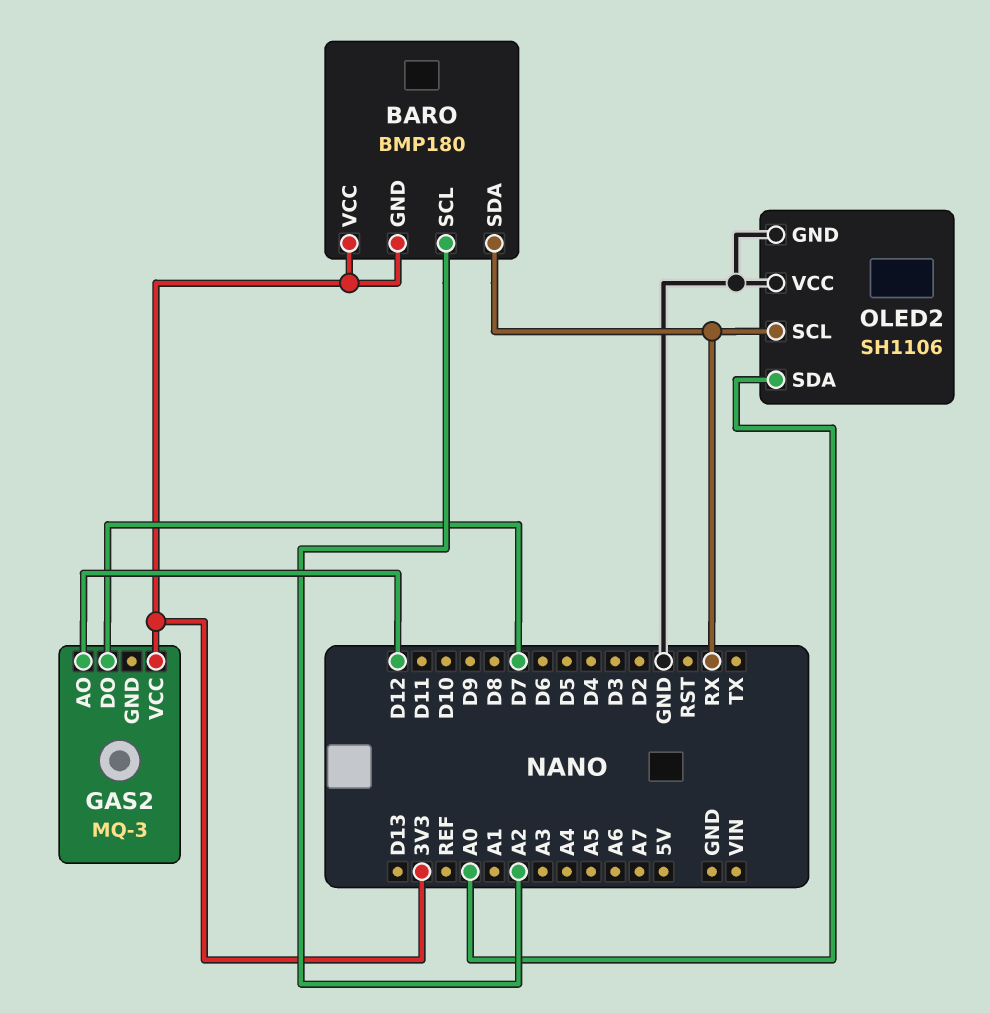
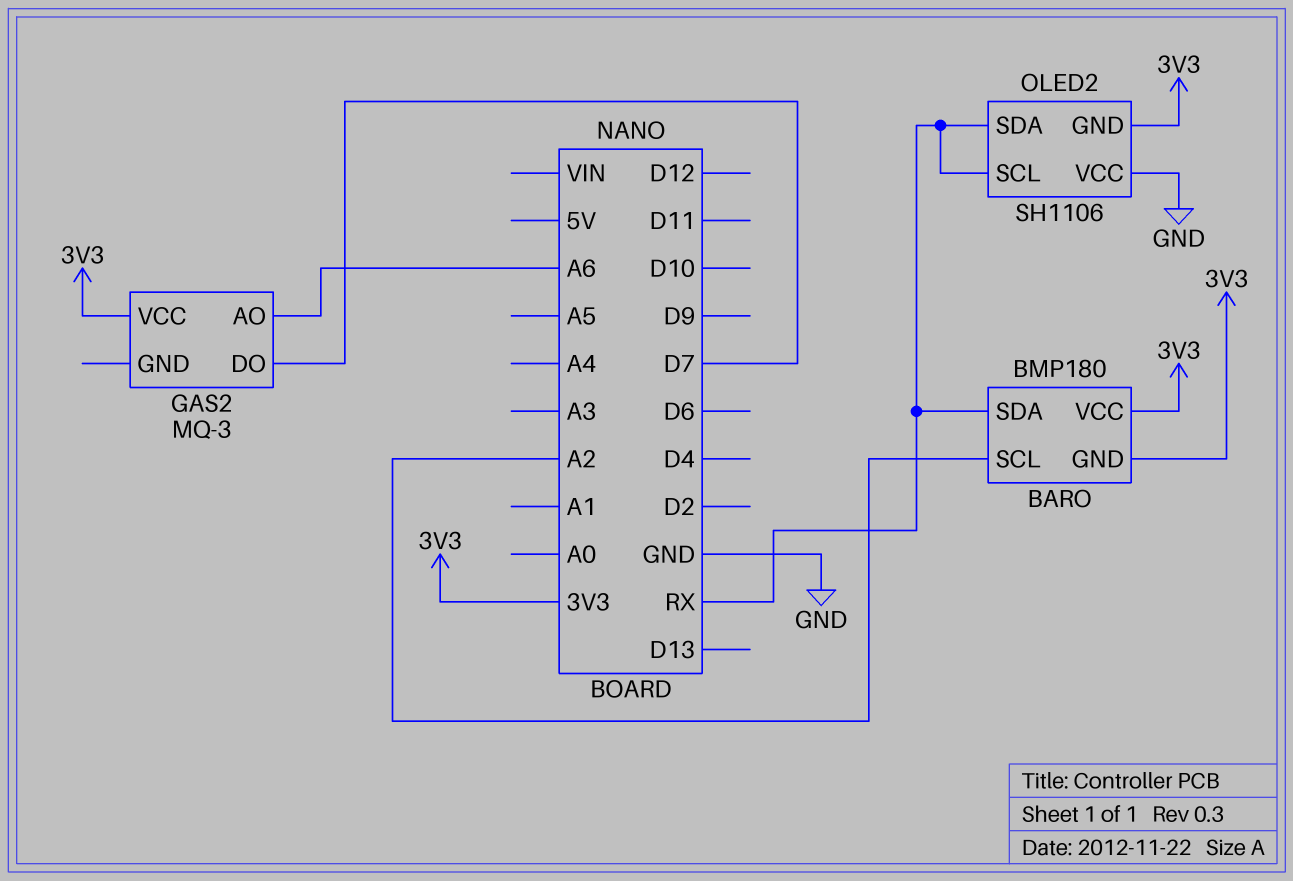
GAS2 pin AO: D12 -> A6
OLED2 pin GND: GND -> 3V3
OLED2 pin SDA: A0 -> RX

